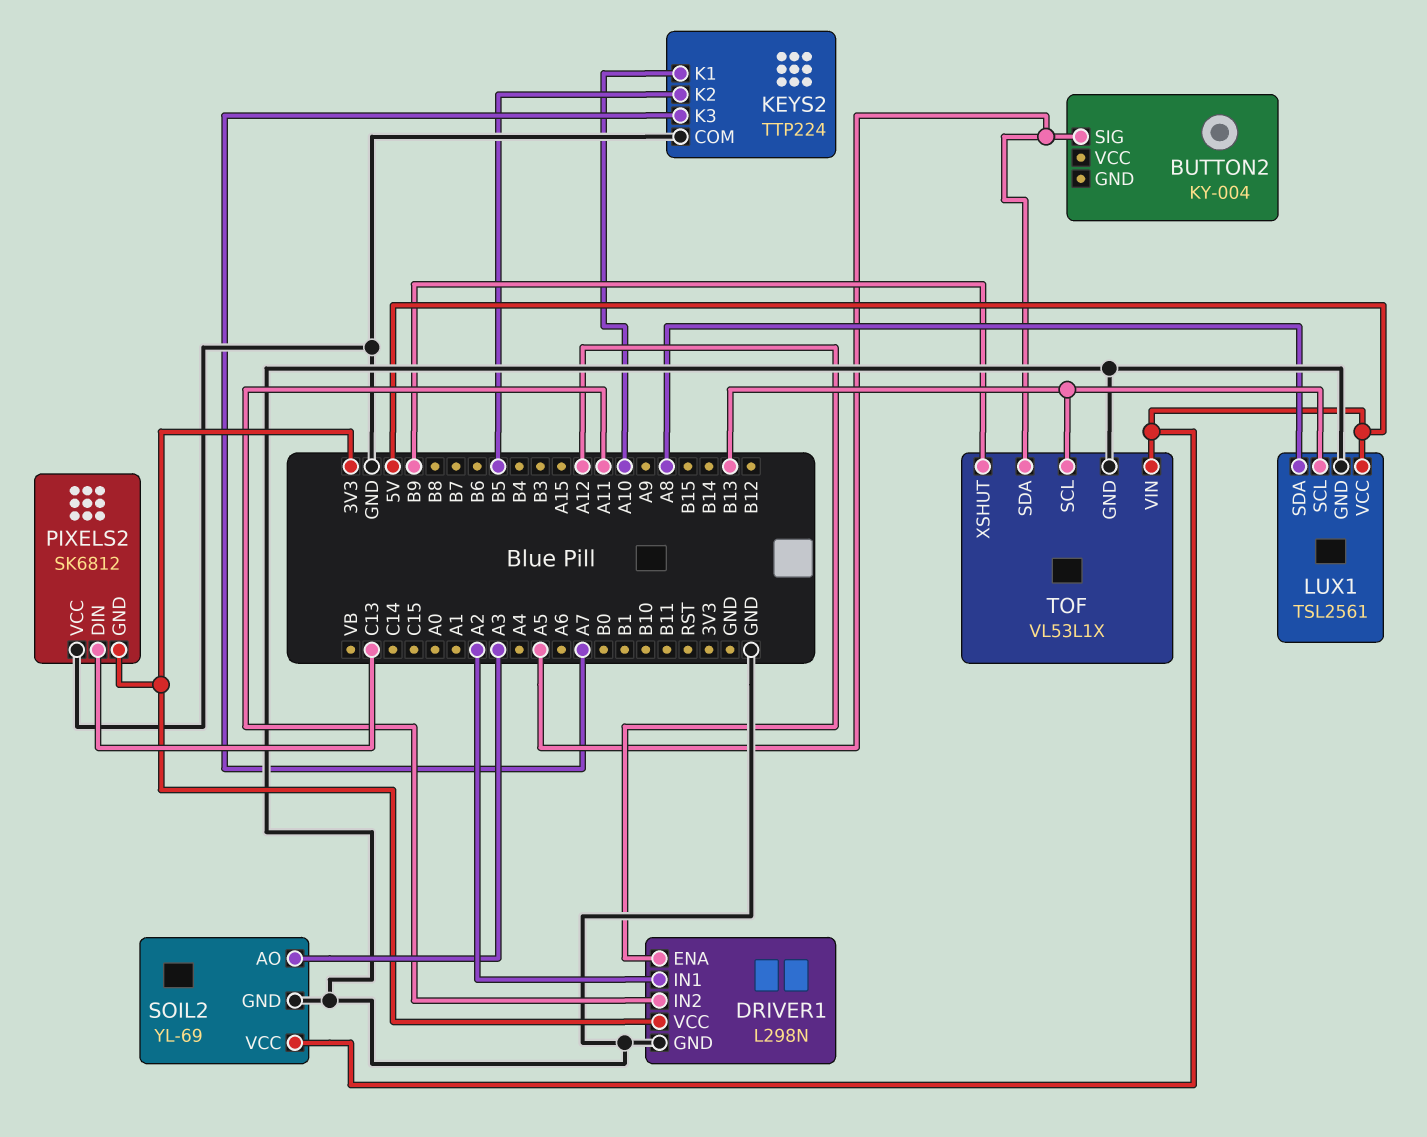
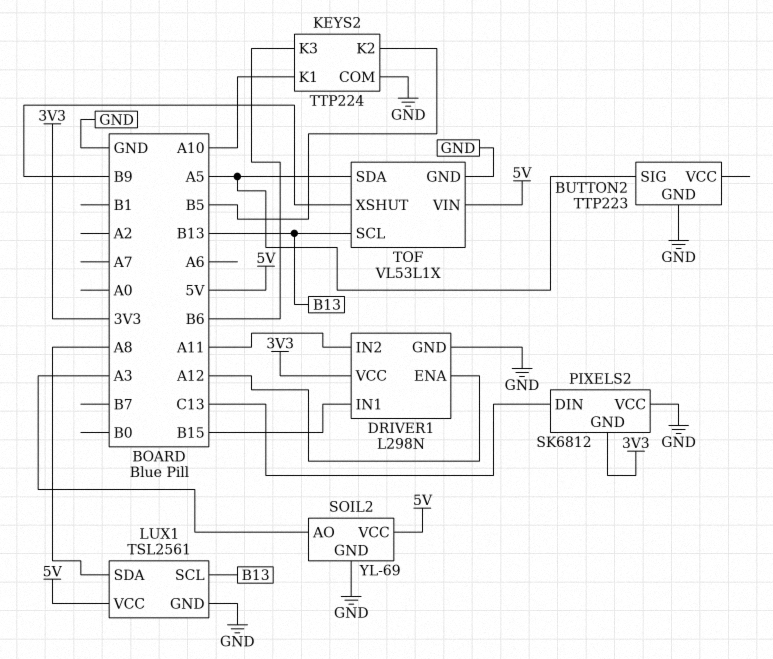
BUTTON2: KY-004 -> TTP223
BUTTON2 pin GND: none -> GND
DRIVER1 pin IN1: A2 -> B15
KEYS2 pin K3: A7 -> B6

